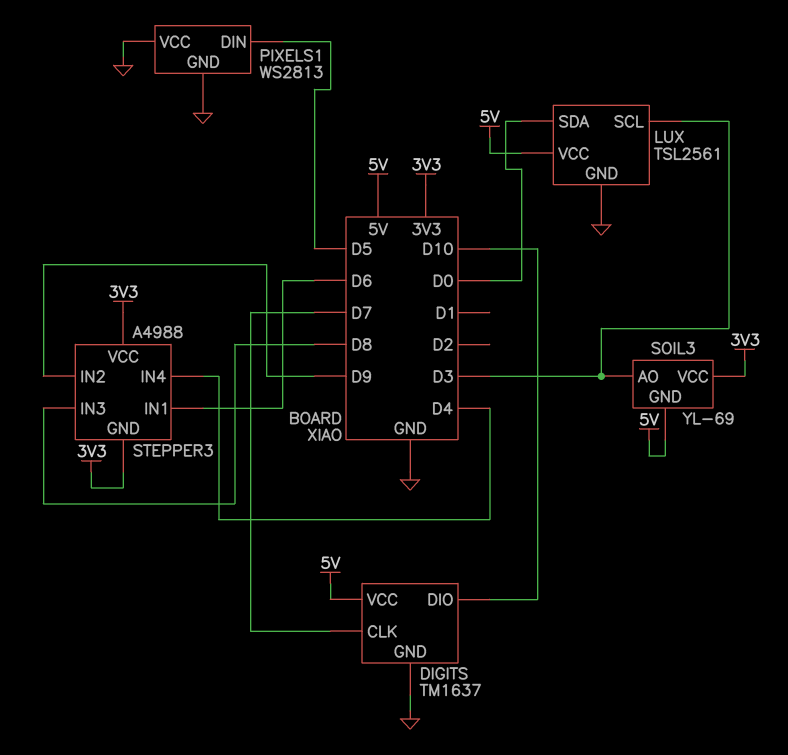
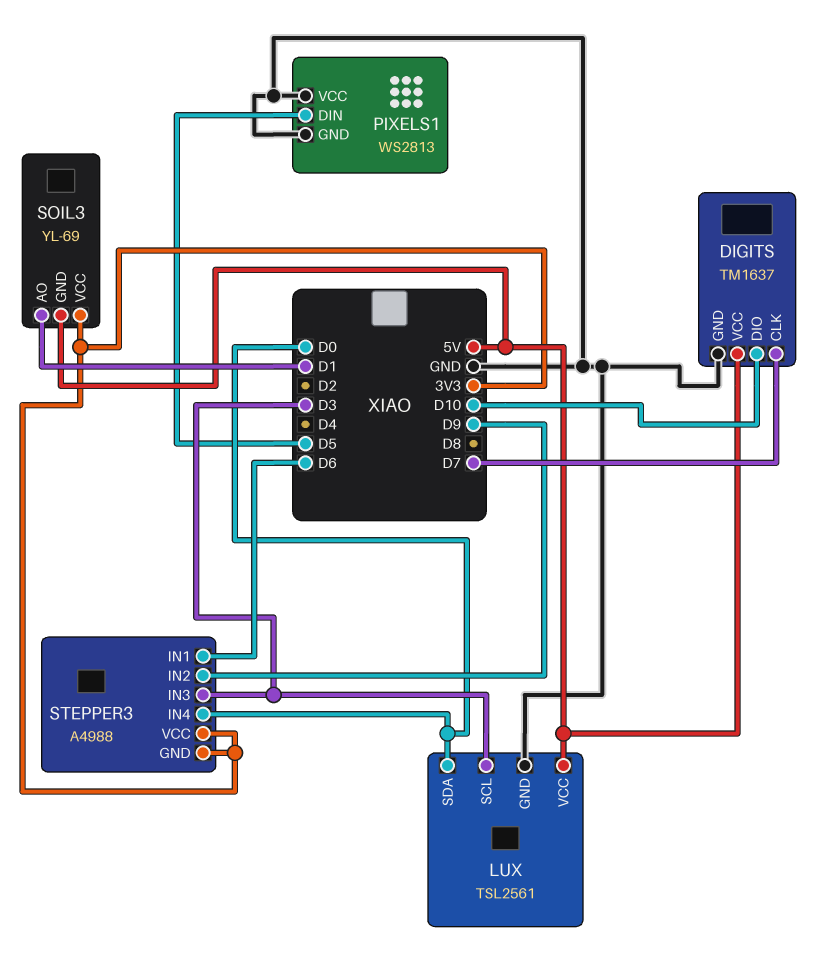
SOIL3 pin AO: D3 -> D1
STEPPER3 pin IN3: D8 -> D3
STEPPER3 pin IN4: D4 -> D0

